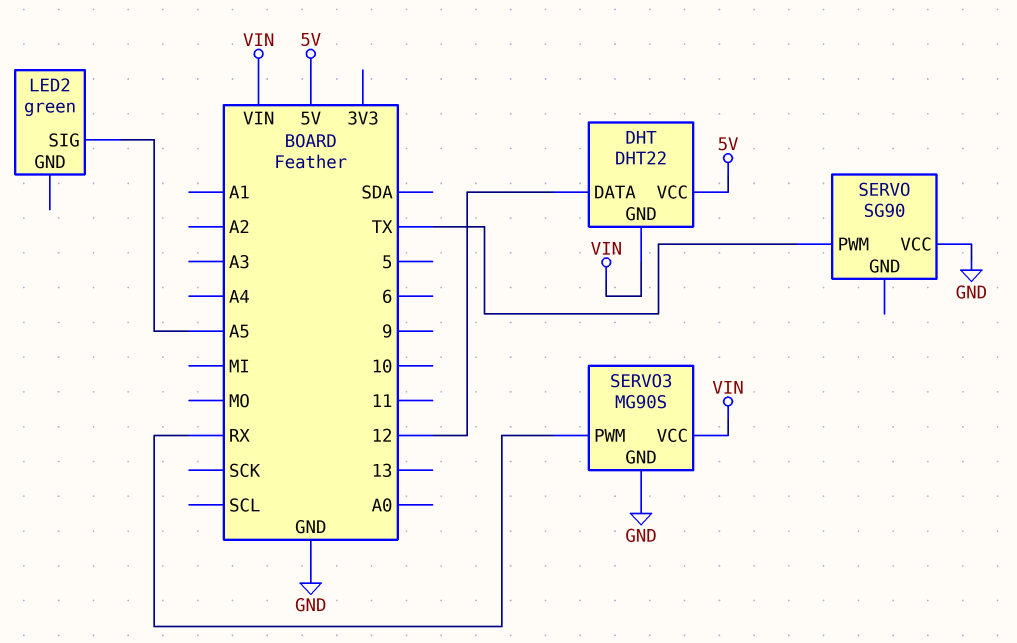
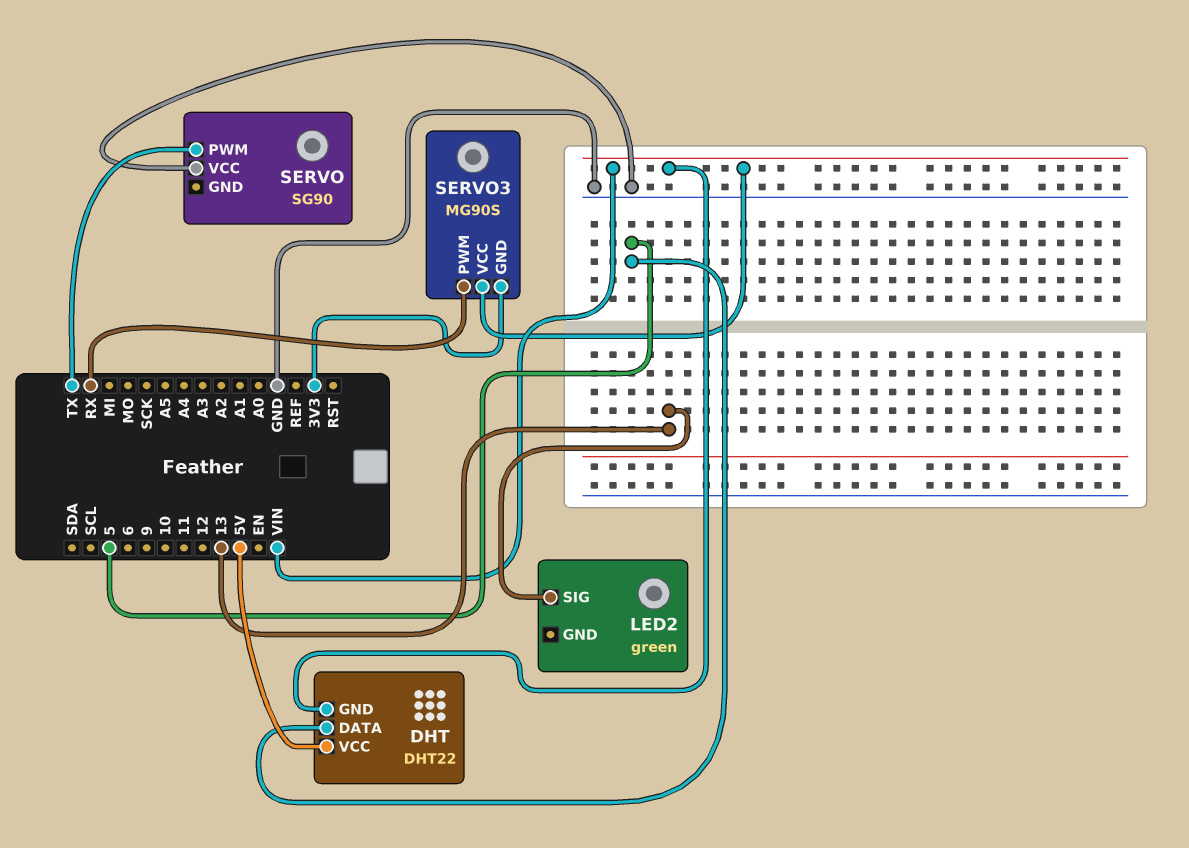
DHT pin DATA: 12 -> 5
LED2 pin SIG: A5 -> 13
SERVO3 pin GND: GND -> 3V3

